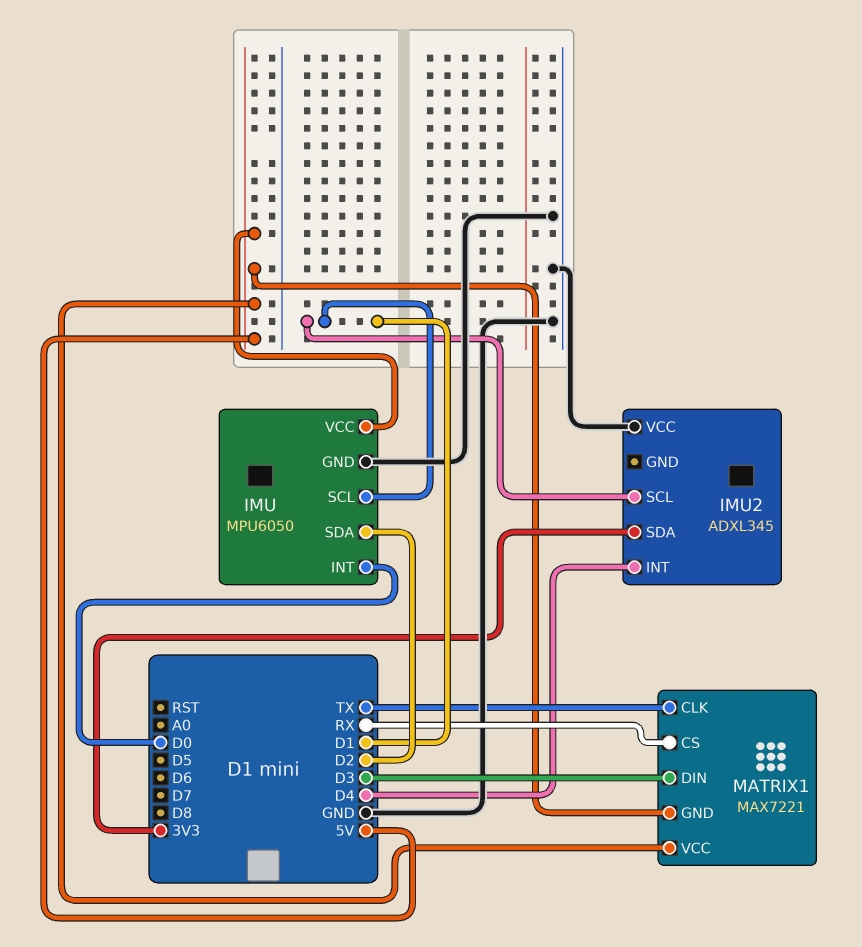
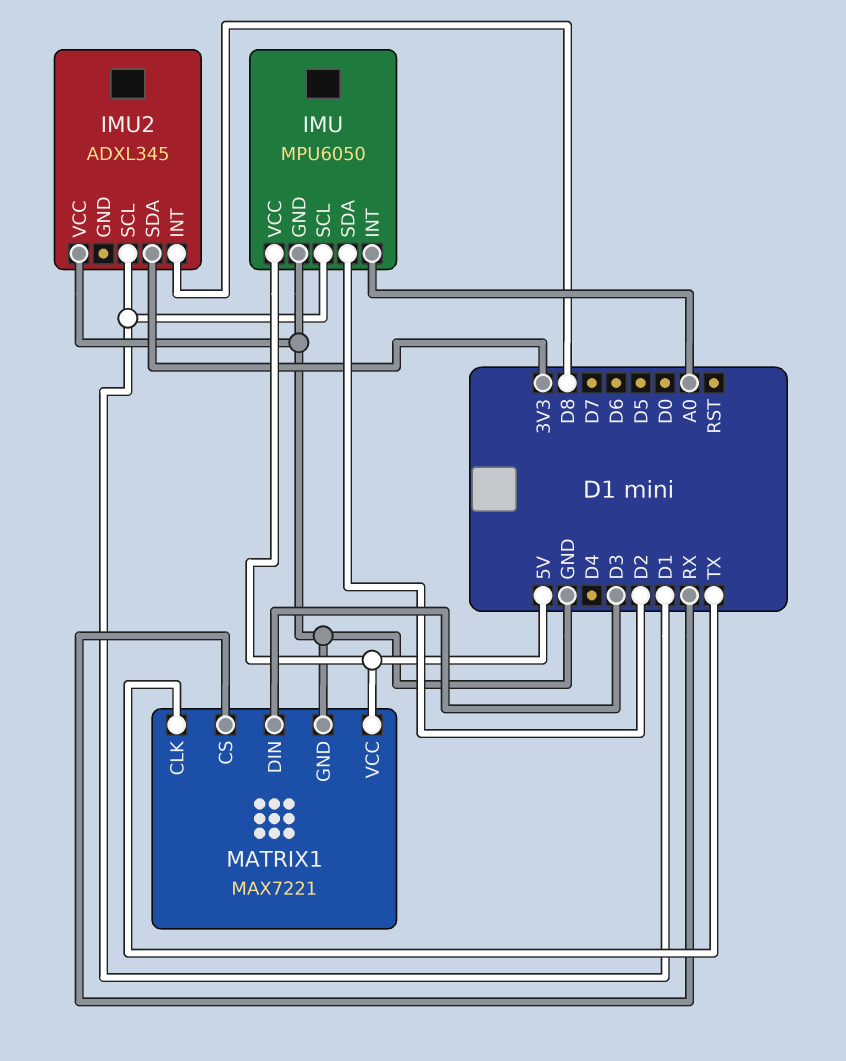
IMU pin INT: D0 -> A0
IMU2 pin INT: D4 -> D8
MATRIX1 pin GND: 5V -> GND

